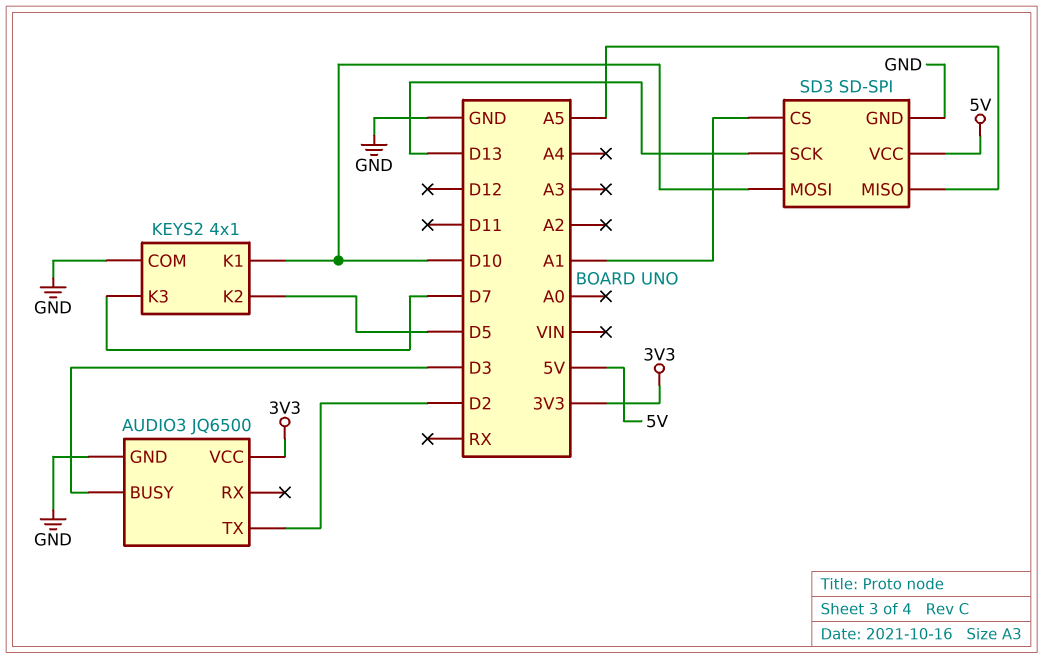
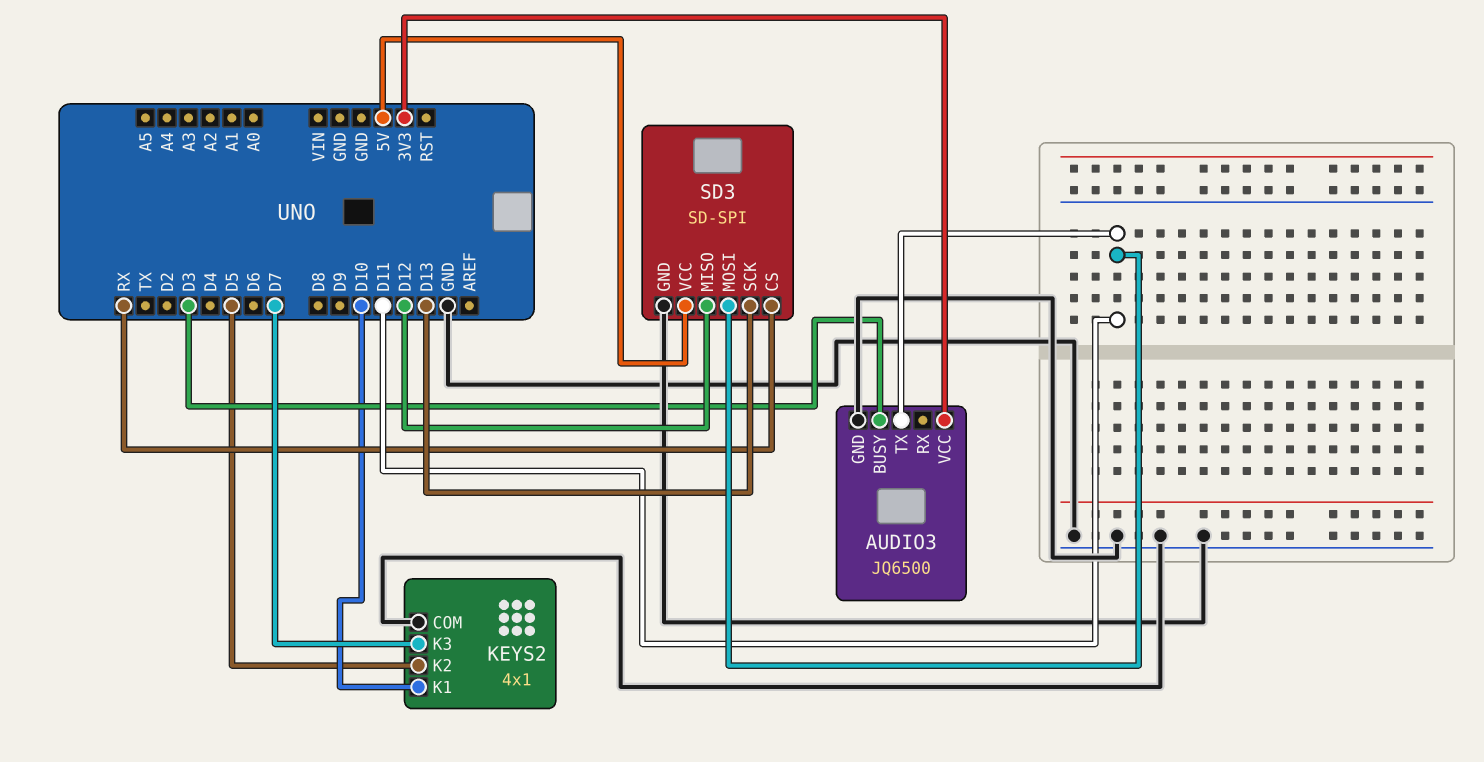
AUDIO3 pin TX: D2 -> D11
SD3 pin CS: A1 -> RX
SD3 pin MISO: A5 -> D12
SD3 pin MOSI: D10 -> D11

